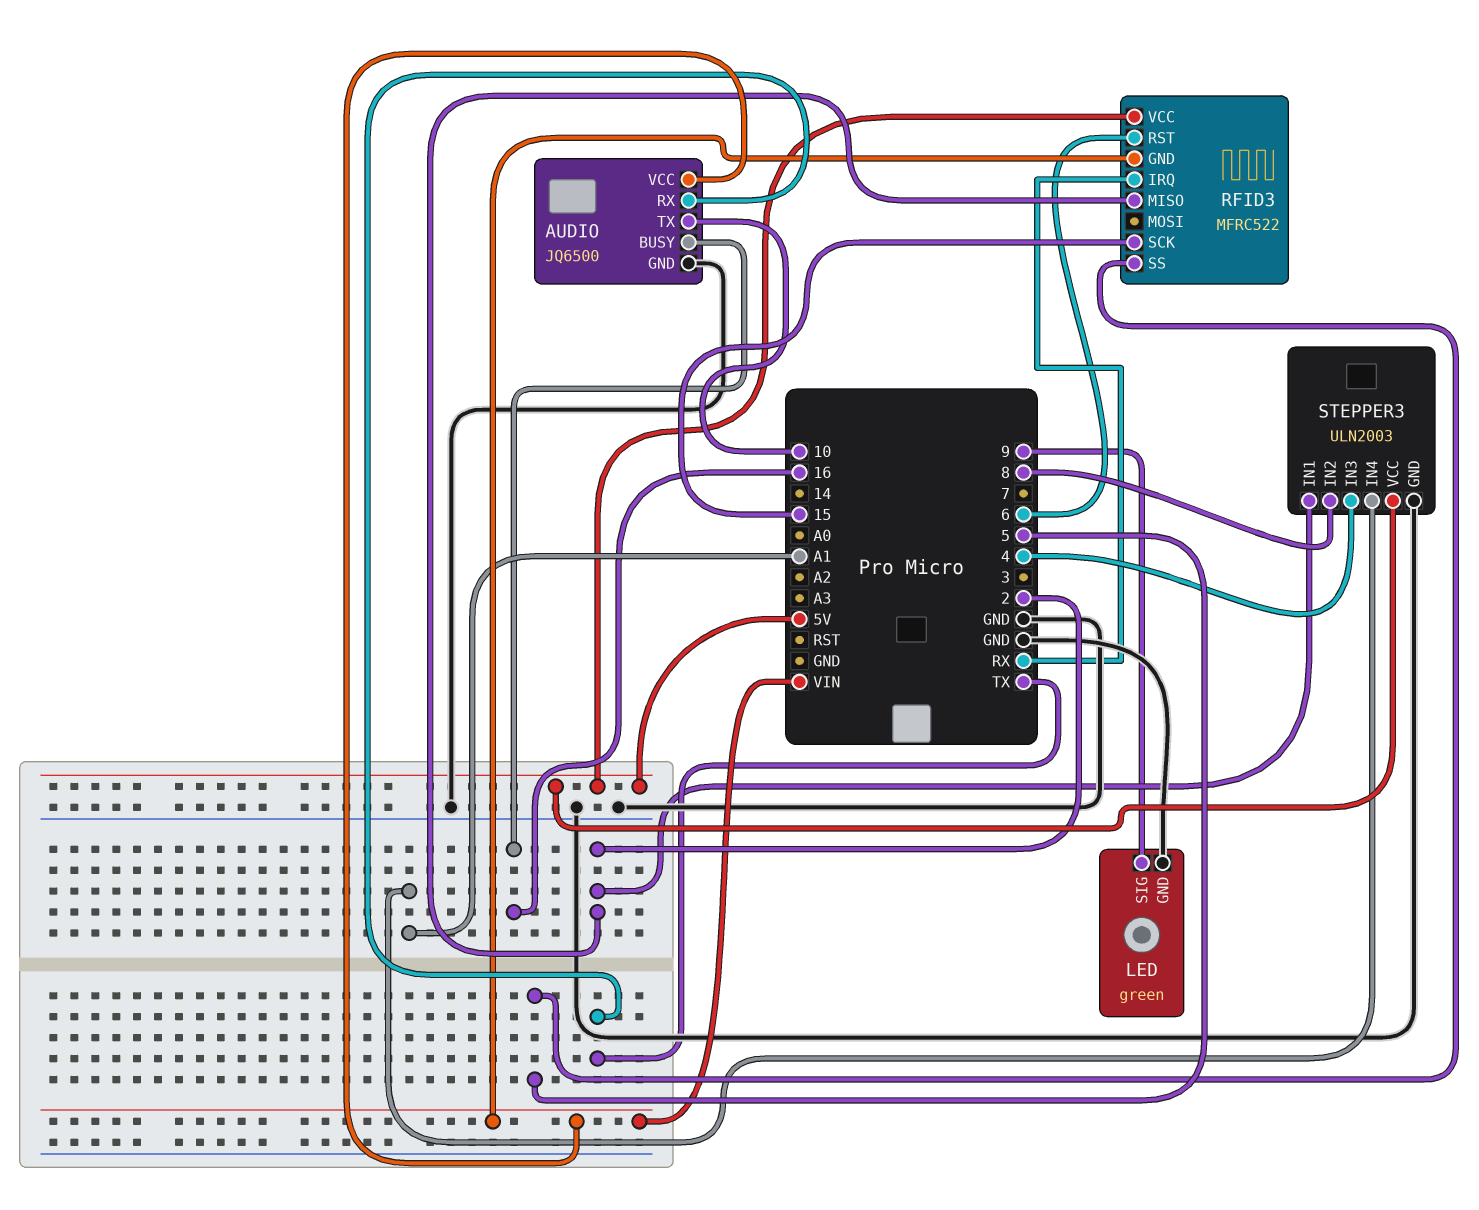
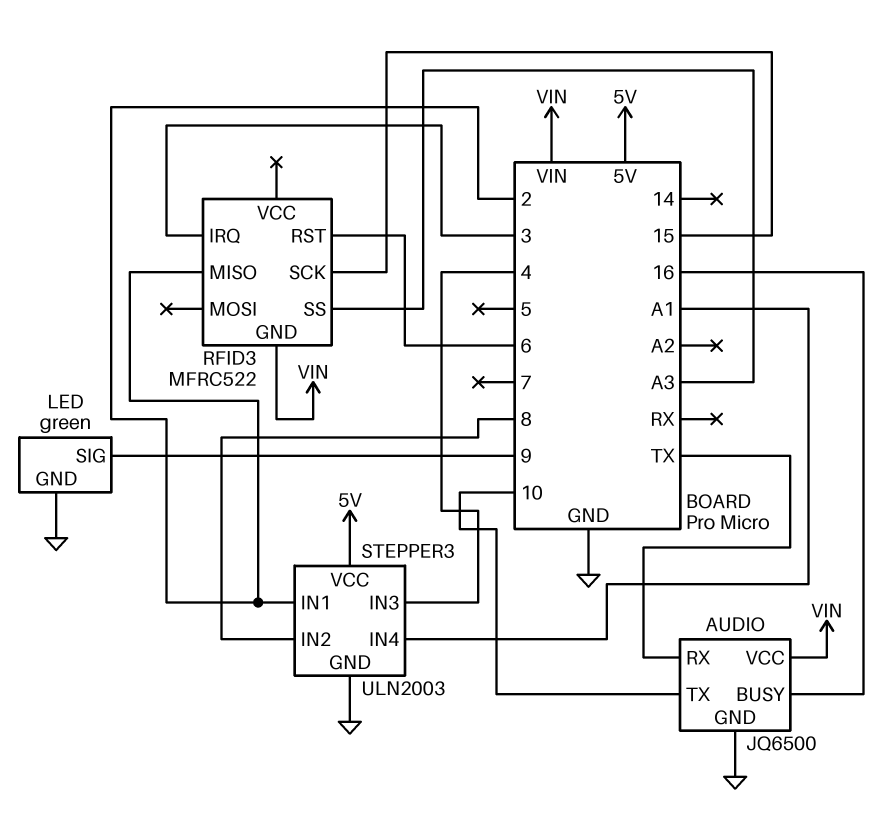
RFID3 pin IRQ: RX -> 3
RFID3 pin SS: 5 -> A3
RFID3 pin VCC: 5V -> none

